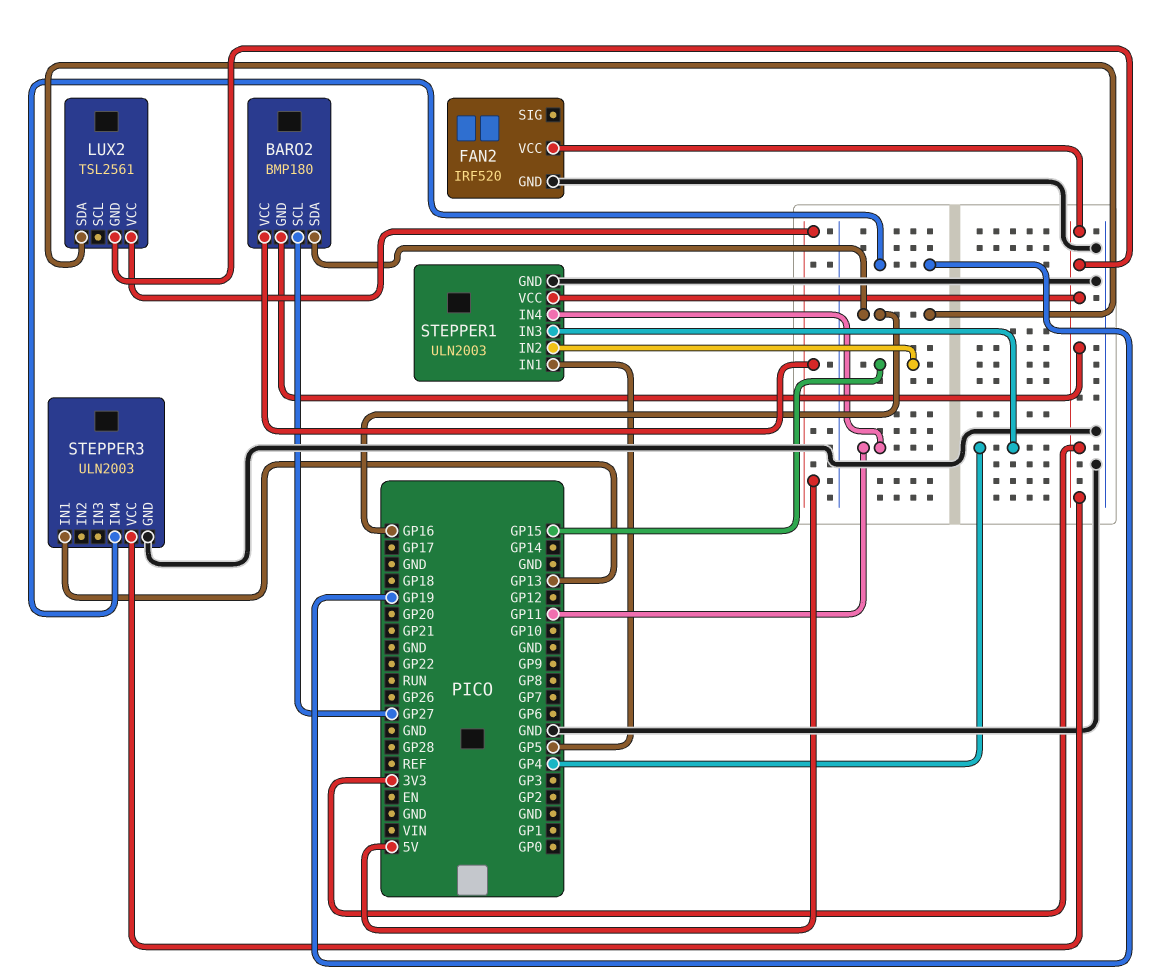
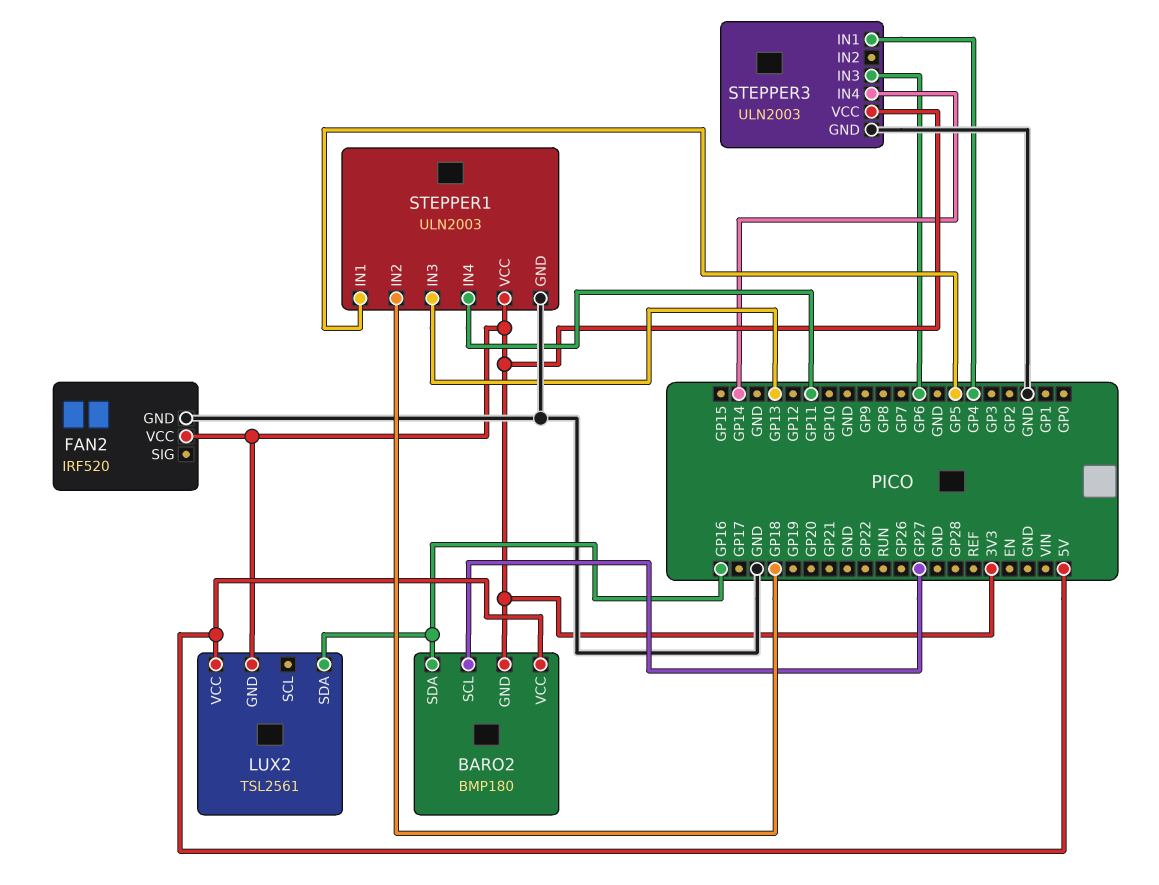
STEPPER1 pin IN2: GP15 -> GP18
STEPPER1 pin IN3: GP4 -> GP13
STEPPER3 pin IN1: GP13 -> GP4
STEPPER3 pin IN3: none -> GP6
STEPPER3 pin IN4: GP19 -> GP14

